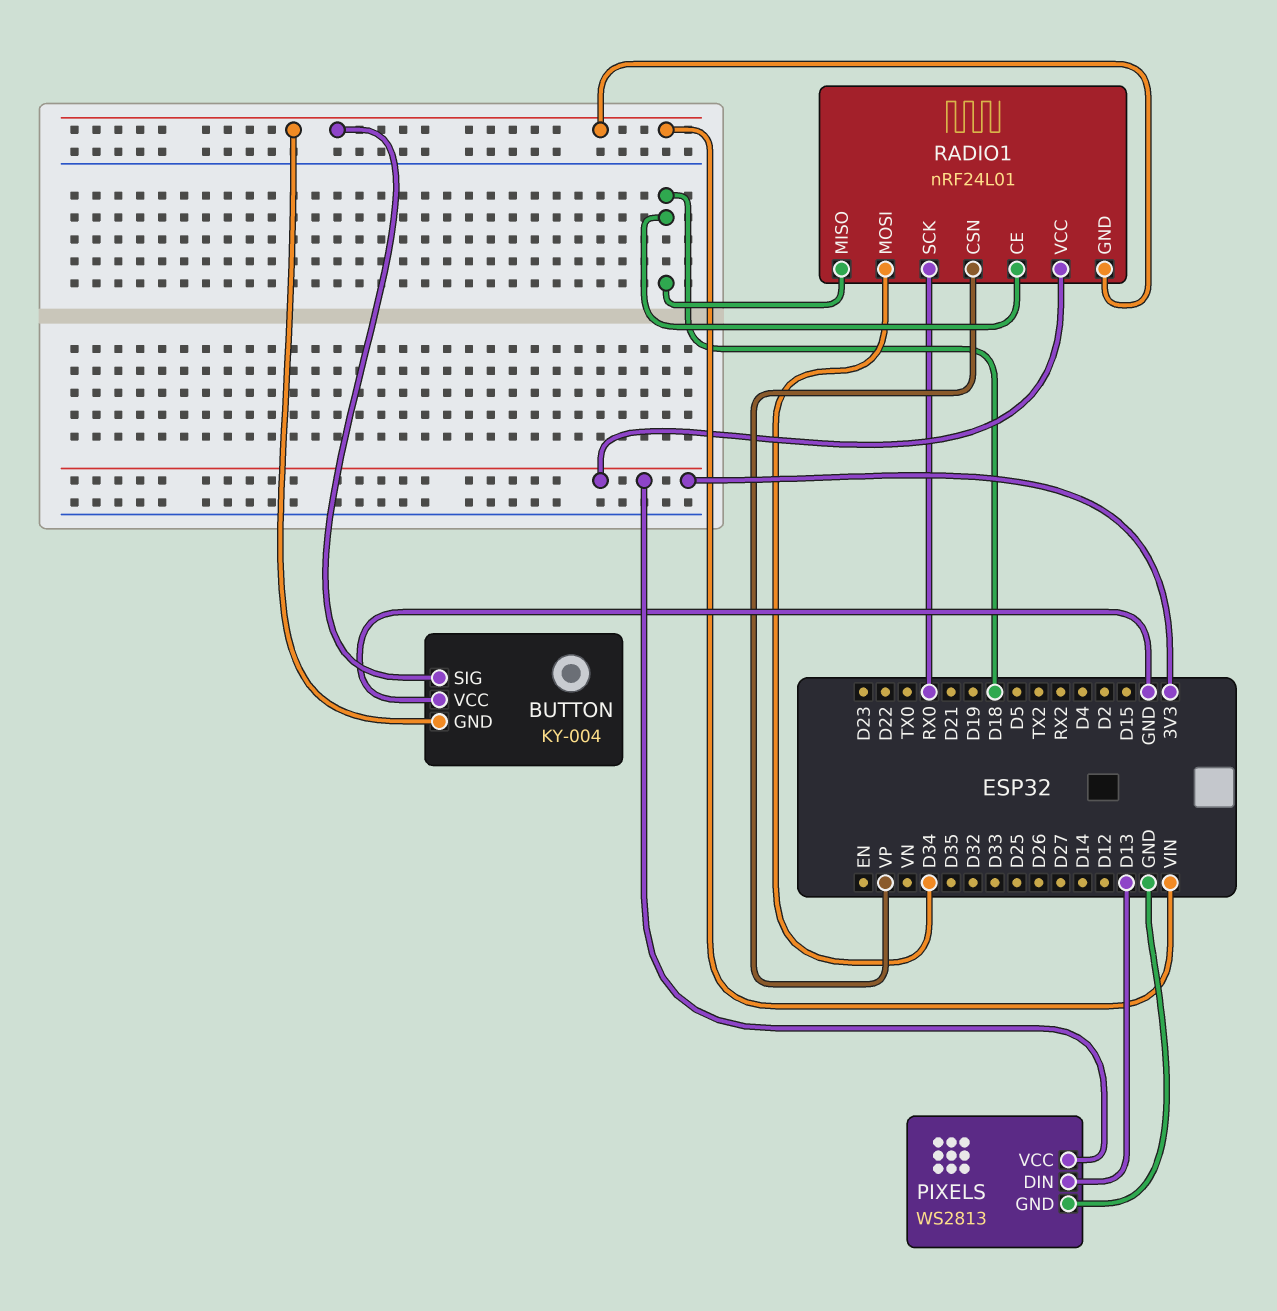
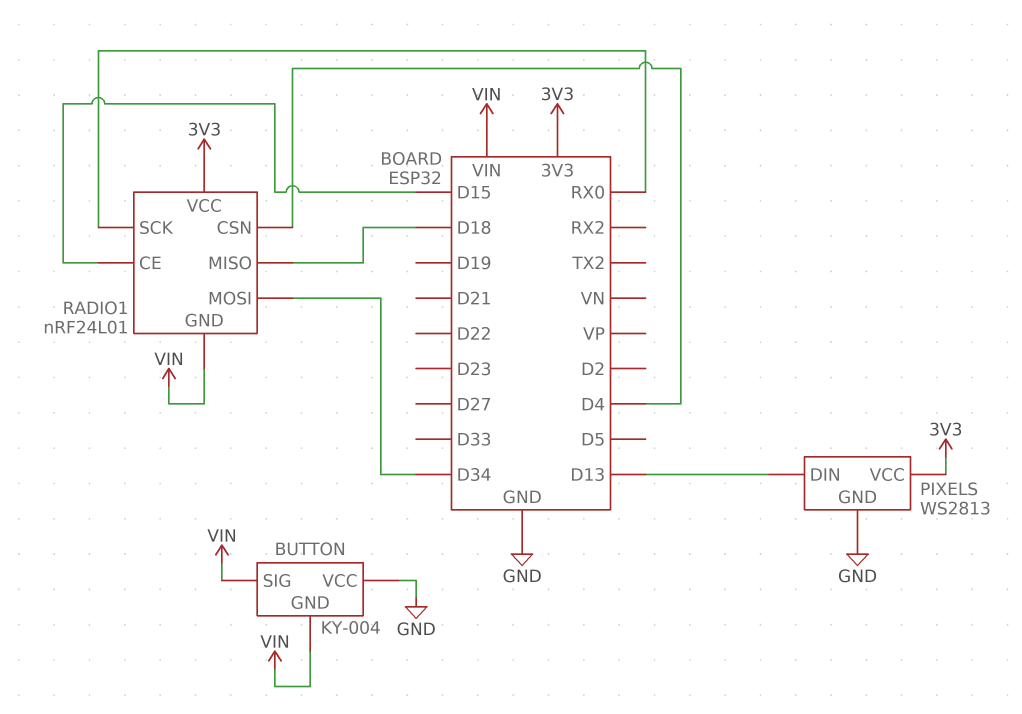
RADIO1 pin CE: D18 -> D15
RADIO1 pin CSN: VP -> D4

